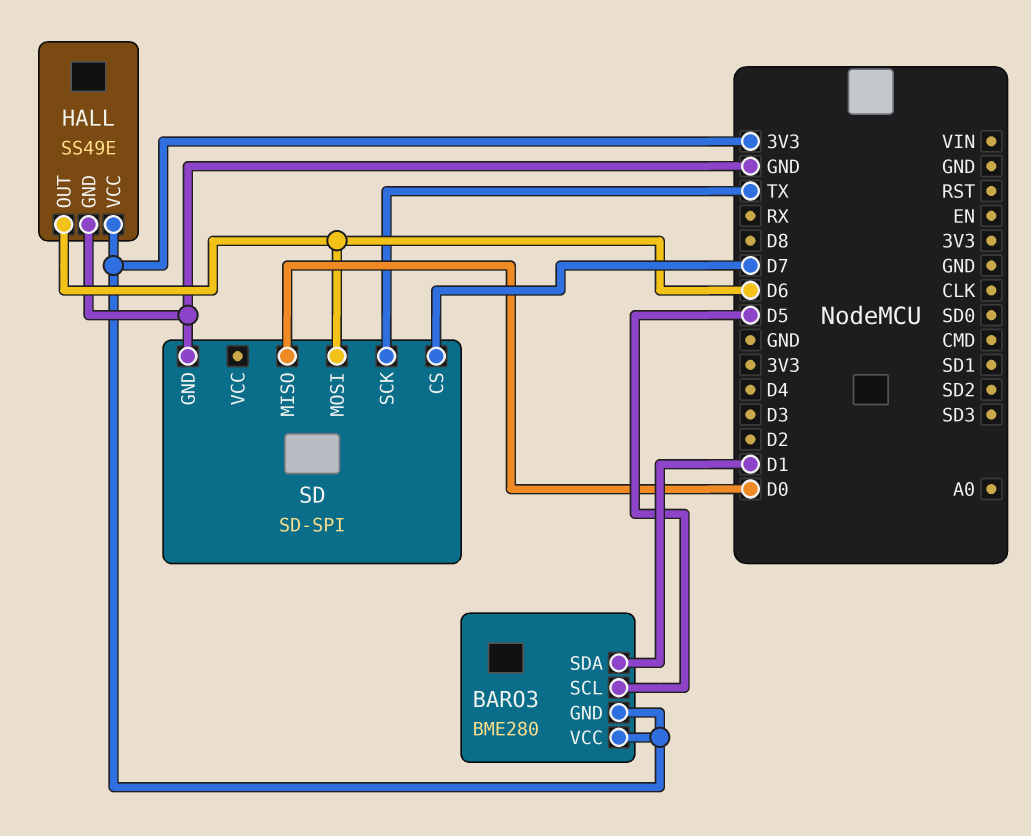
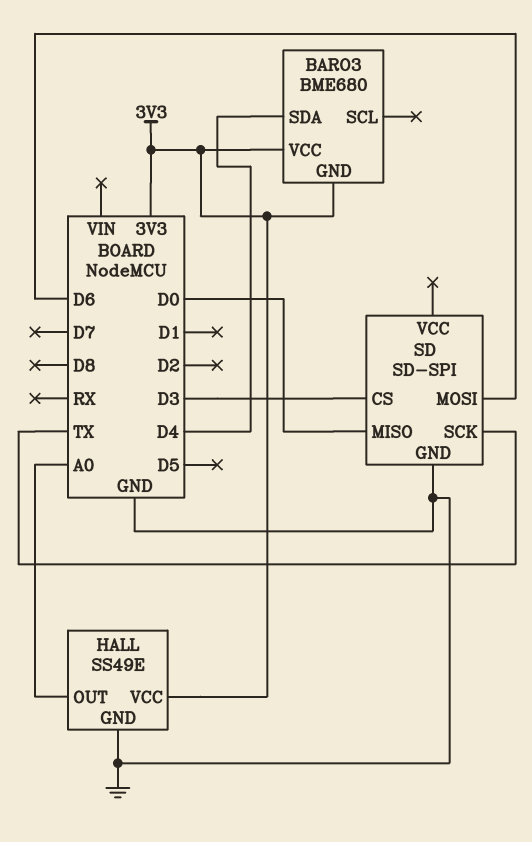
BARO3: BME280 -> BME680
BARO3 pin SCL: D5 -> none
BARO3 pin SDA: D1 -> D4
HALL pin OUT: D6 -> A0
SD pin CS: D7 -> D3

